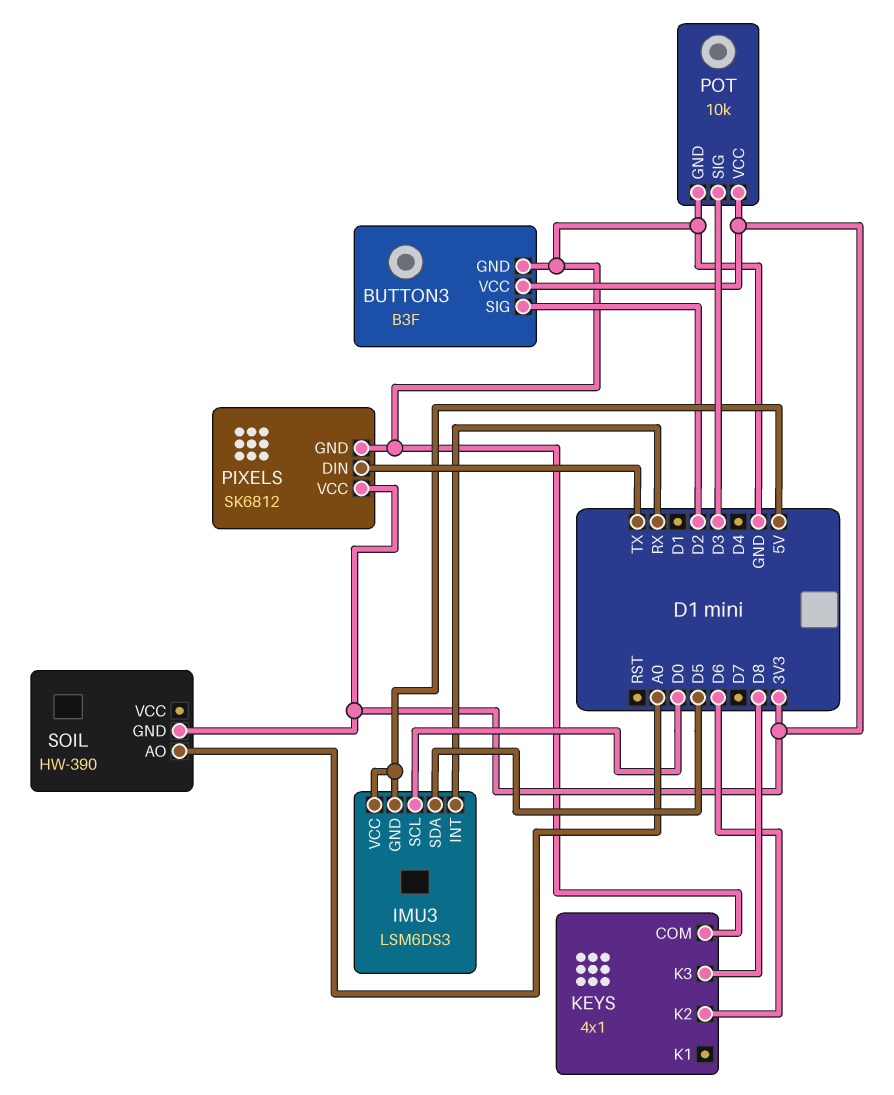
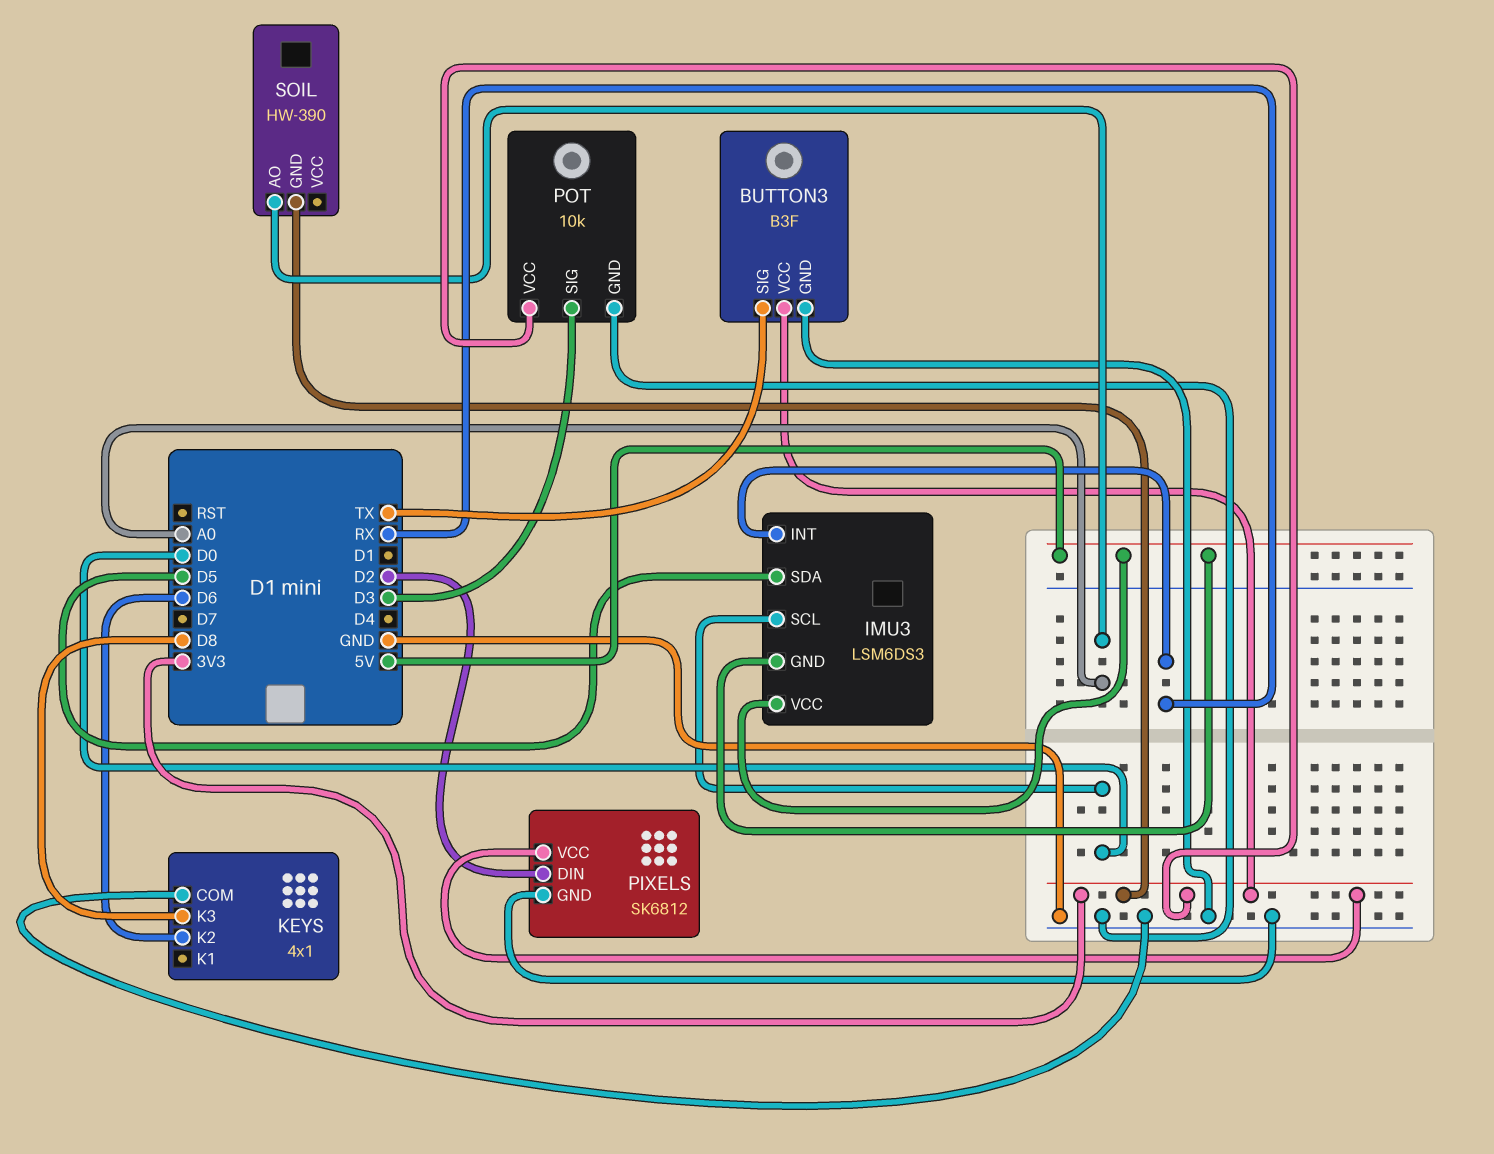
BUTTON3 pin SIG: D2 -> TX
PIXELS pin DIN: TX -> D2

